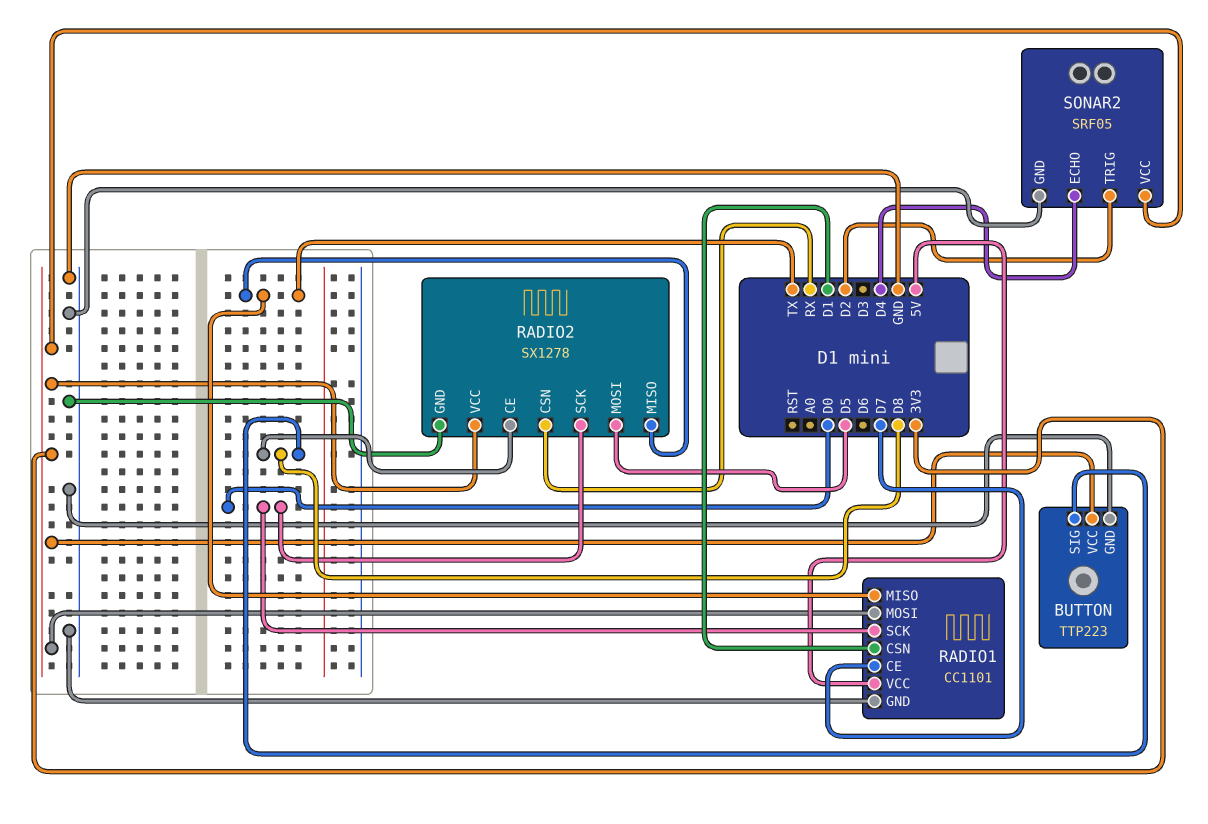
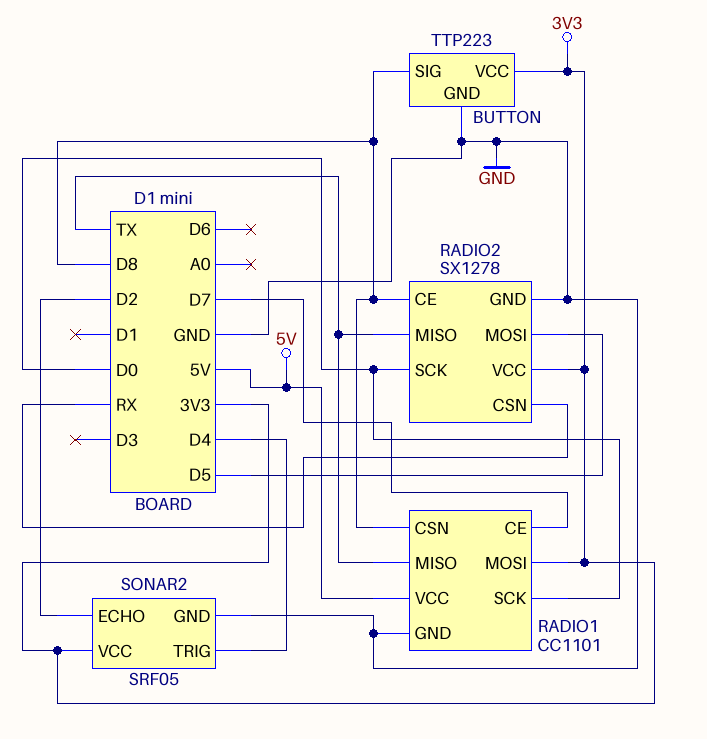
RADIO1 pin CSN: D1 -> D8
SONAR2 pin ECHO: D4 -> D2
SONAR2 pin TRIG: D2 -> D4

